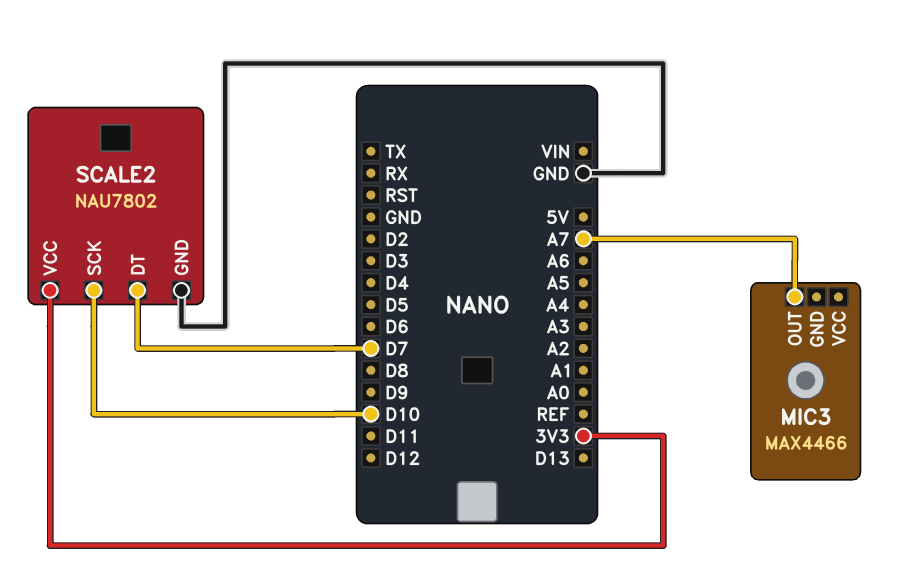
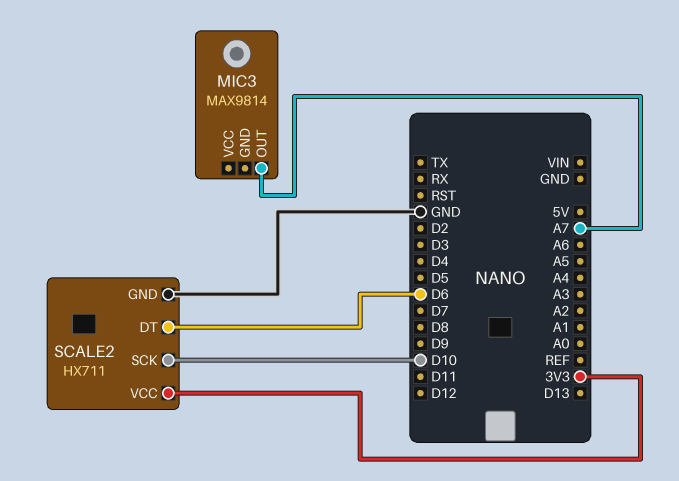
MIC3: MAX4466 -> MAX9814
SCALE2: NAU7802 -> HX711
SCALE2 pin DT: D7 -> D6

